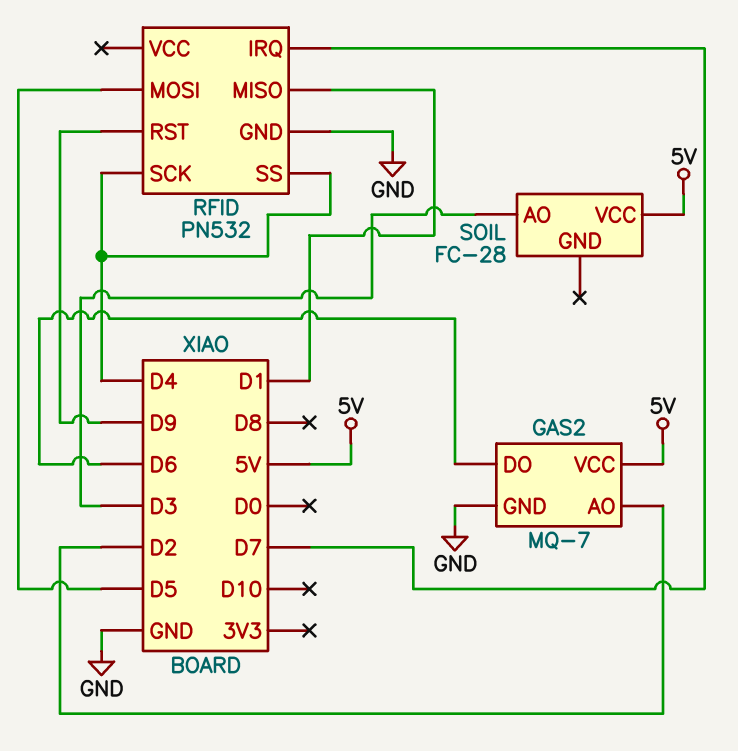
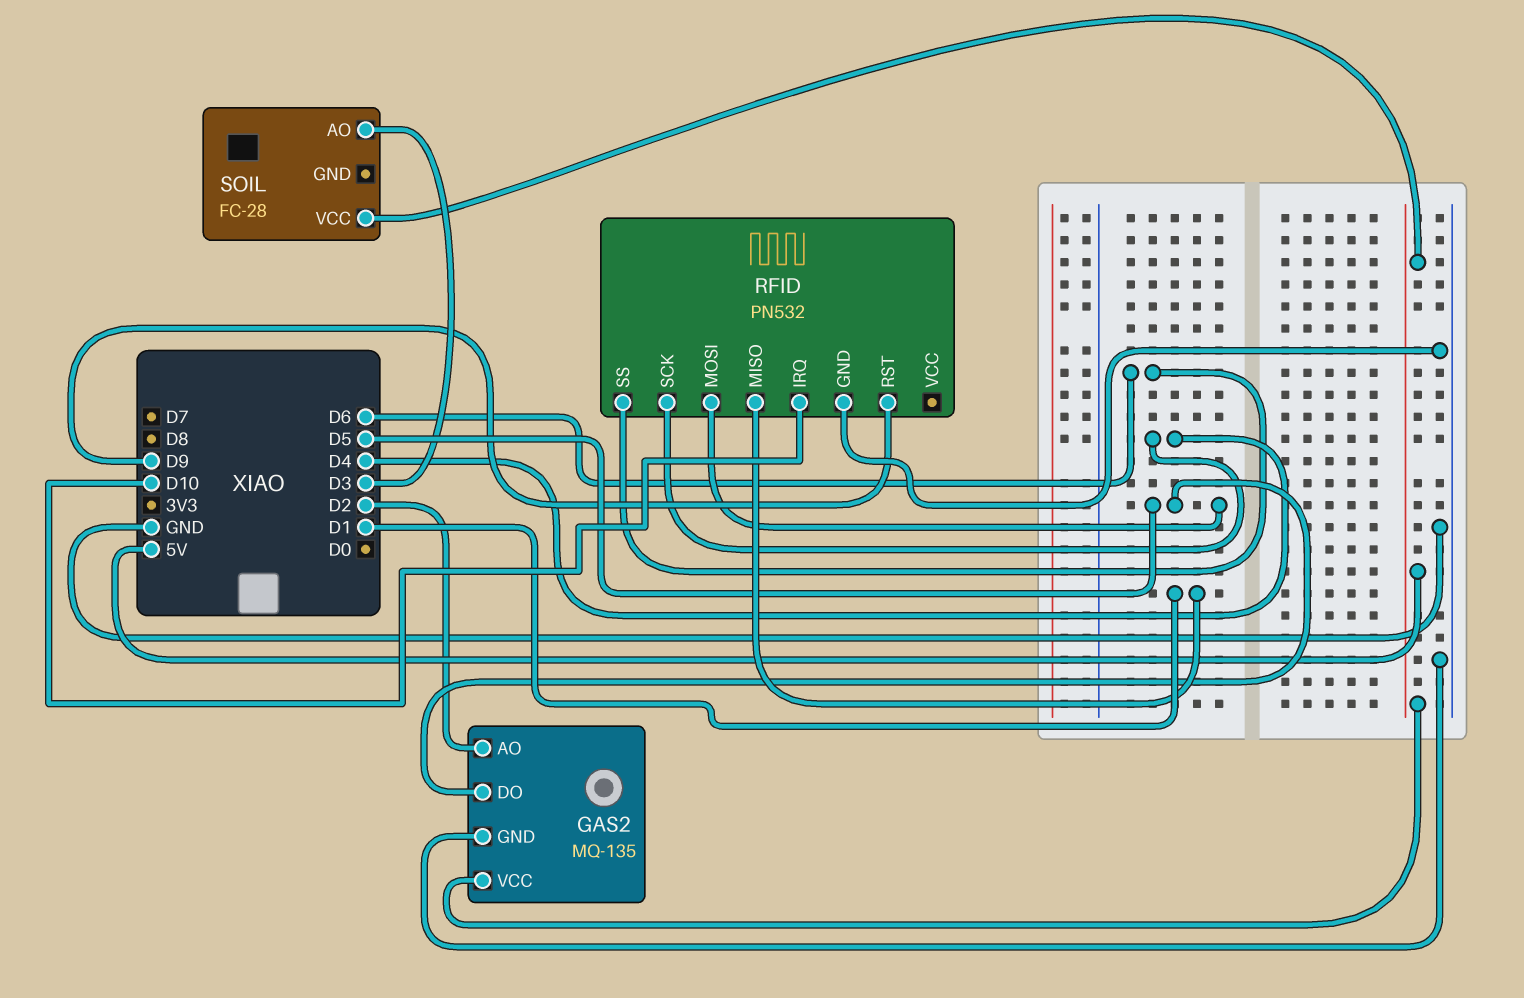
GAS2: MQ-7 -> MQ-135
GAS2 pin DO: D6 -> D5
RFID pin IRQ: D7 -> D10
RFID pin SS: D4 -> D6

